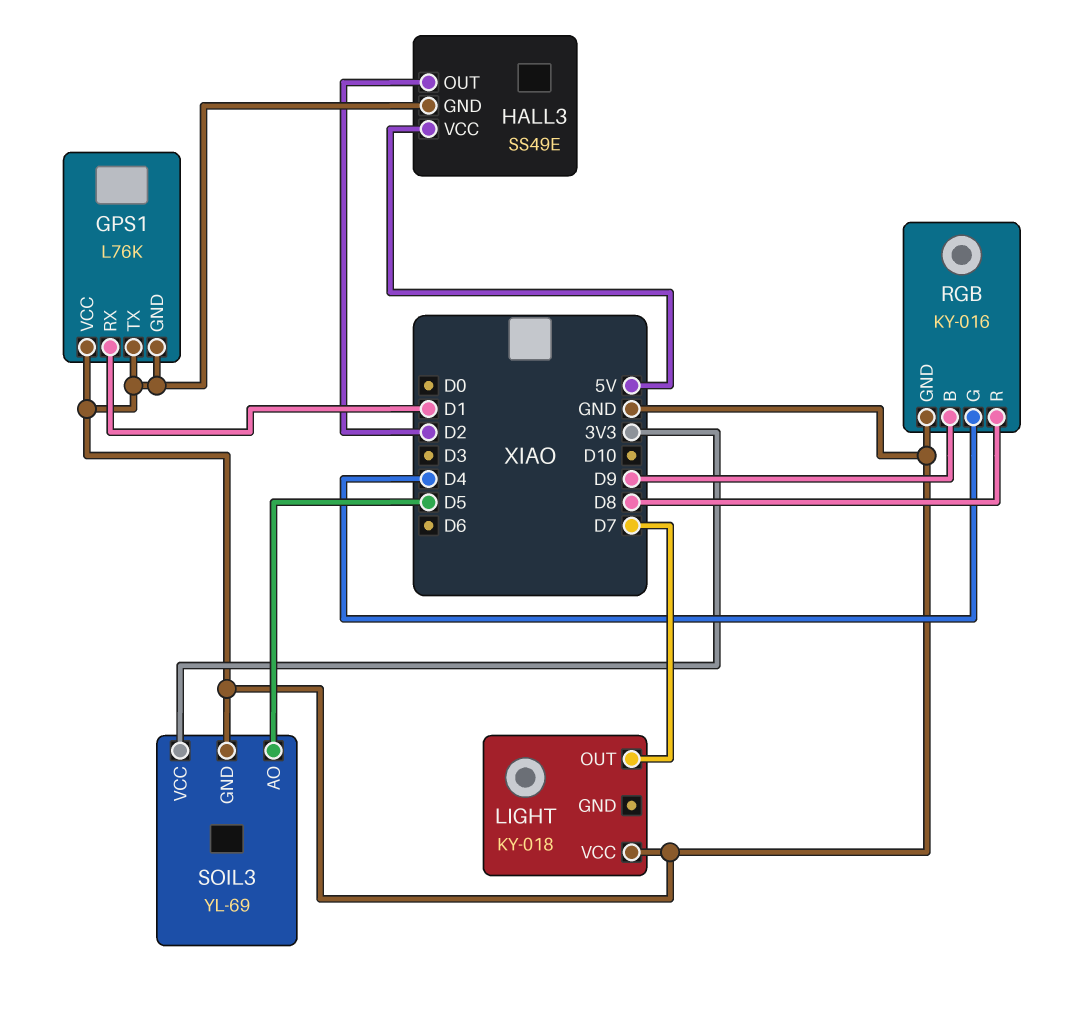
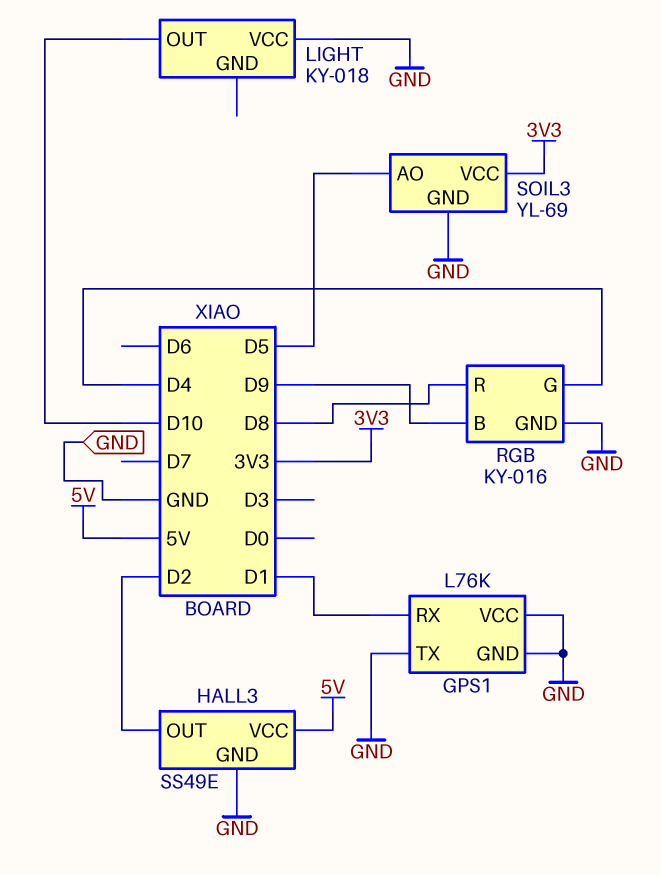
LIGHT pin OUT: D7 -> D10

